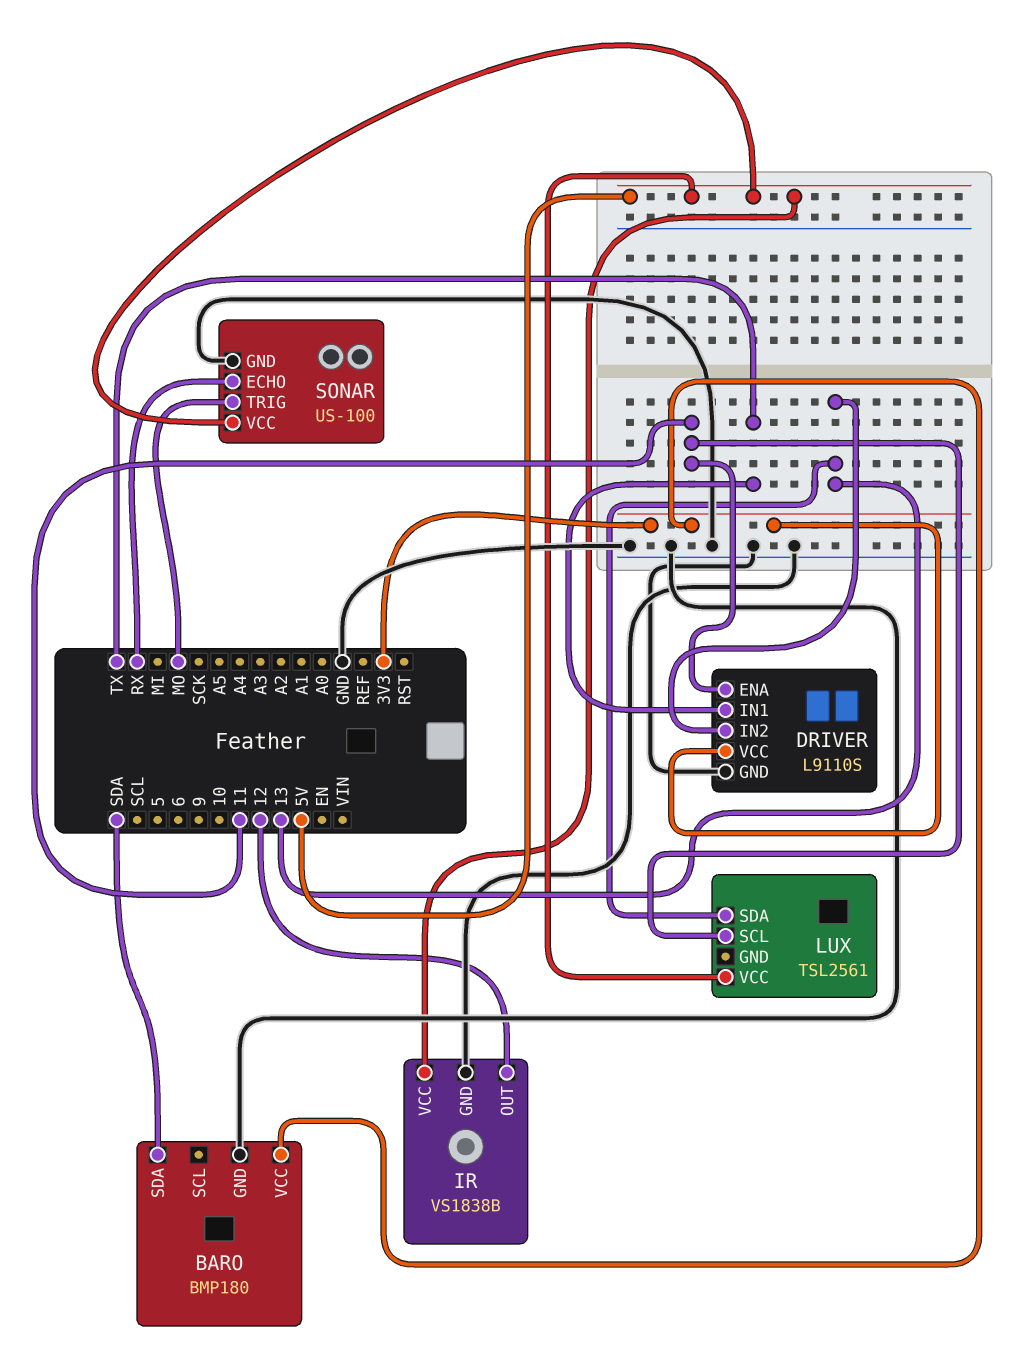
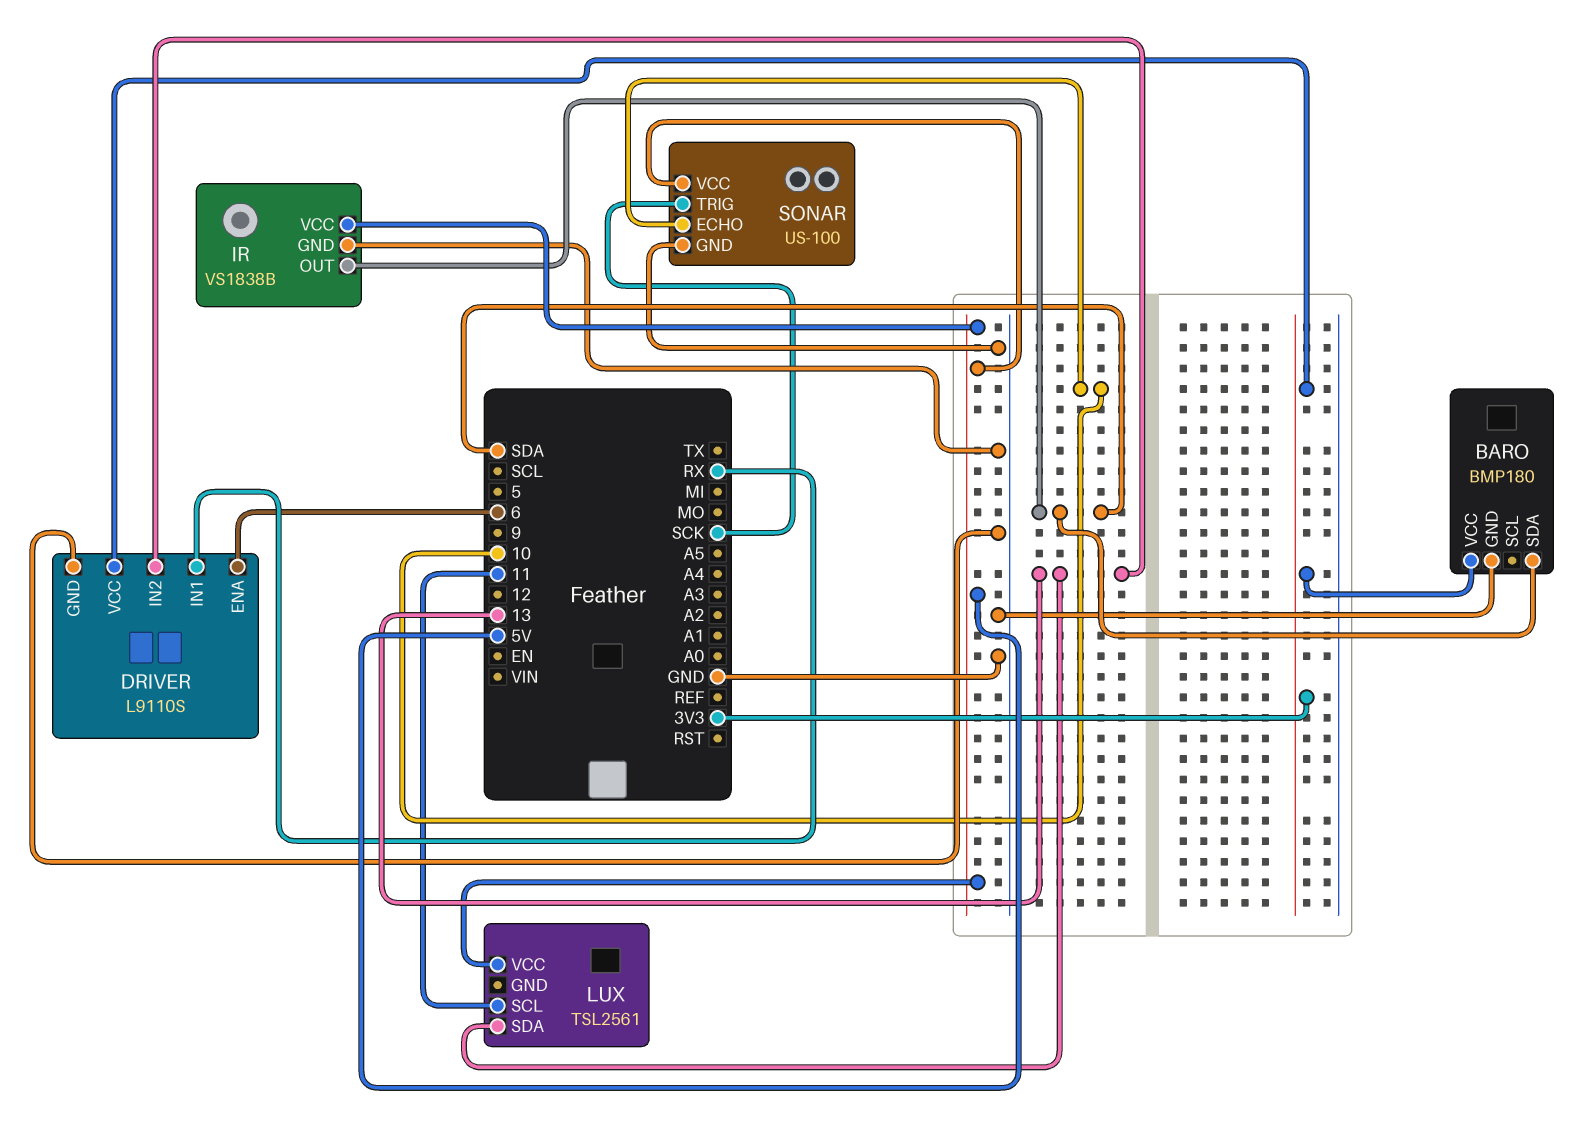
DRIVER pin ENA: 11 -> 6
DRIVER pin IN1: TX -> RX
IR pin OUT: 12 -> SDA
SONAR pin ECHO: RX -> 10
SONAR pin TRIG: MO -> SCK

